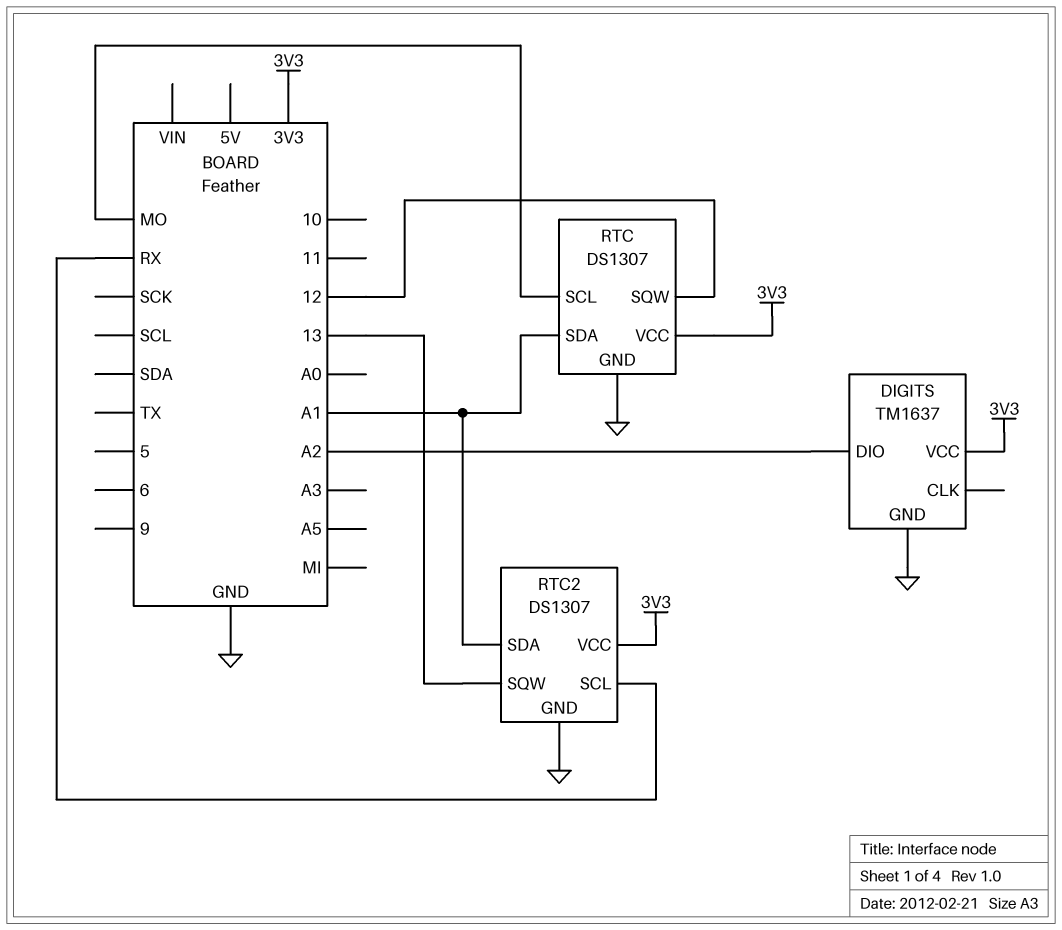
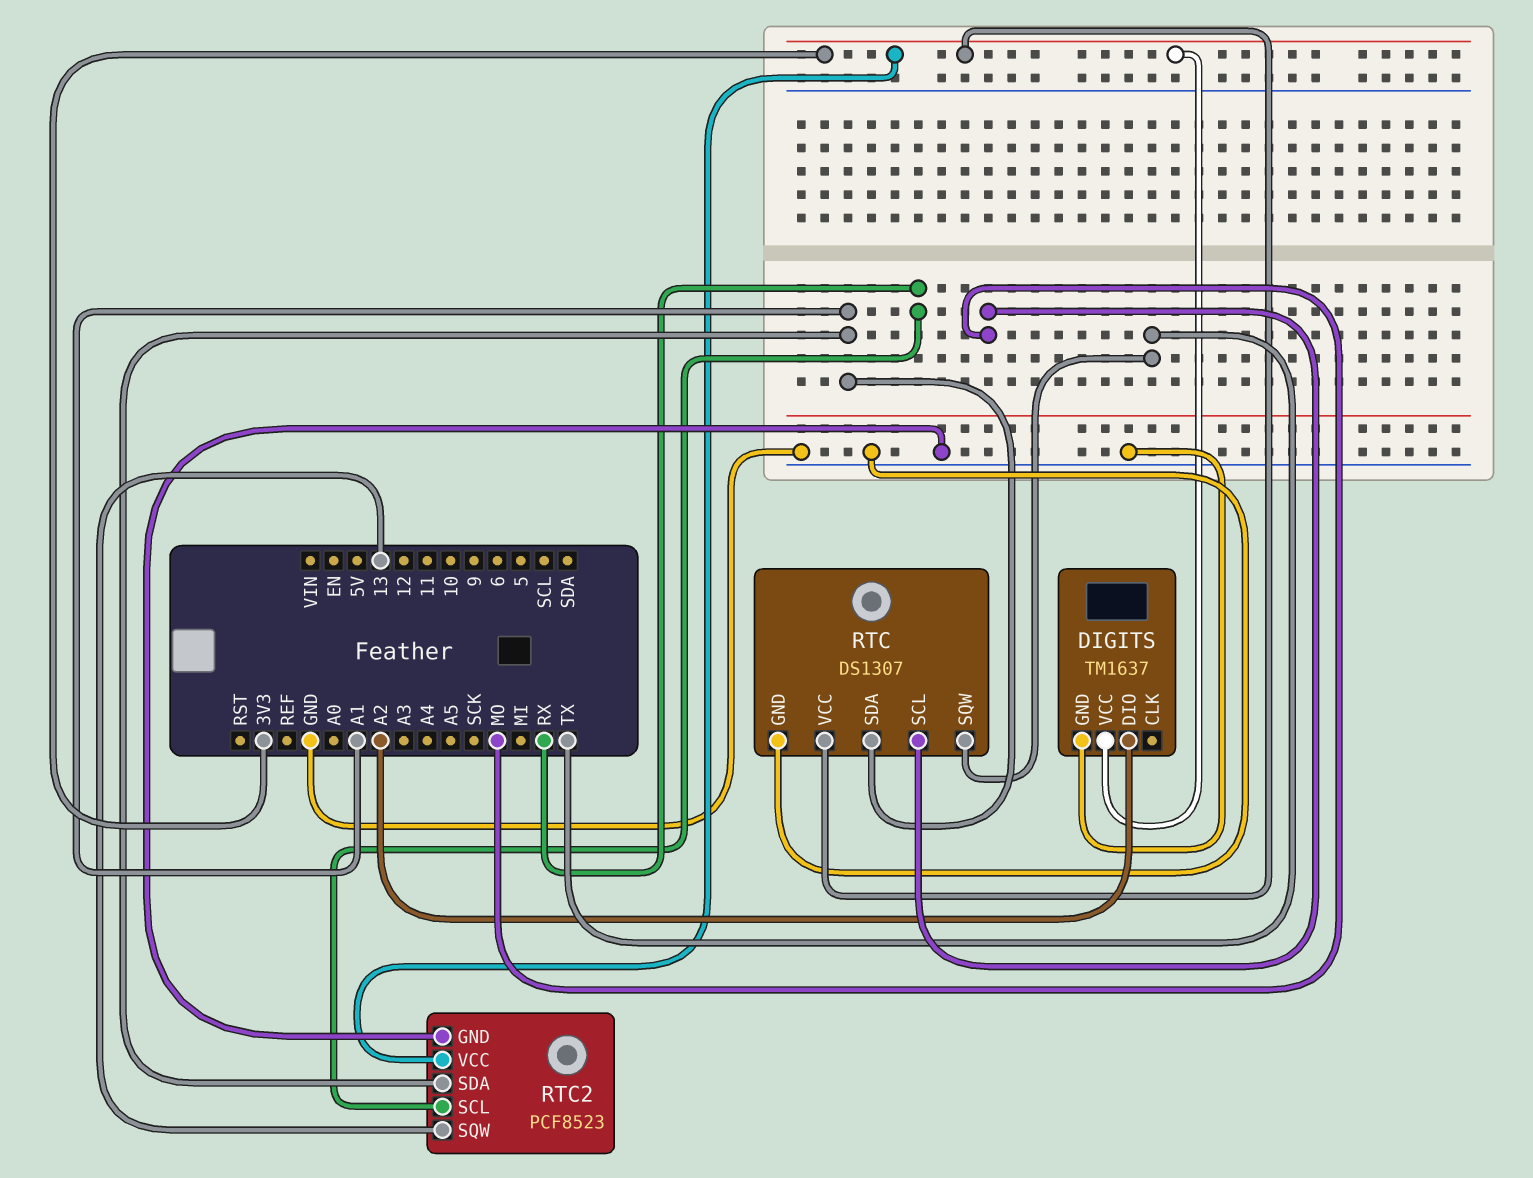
RTC pin SQW: 12 -> TX
RTC2: DS1307 -> PCF8523

